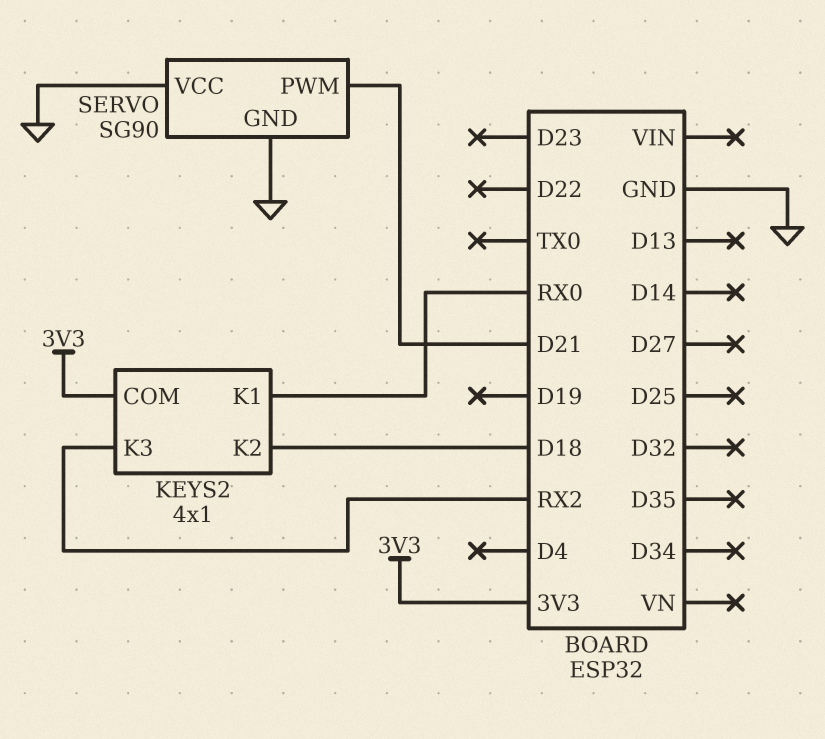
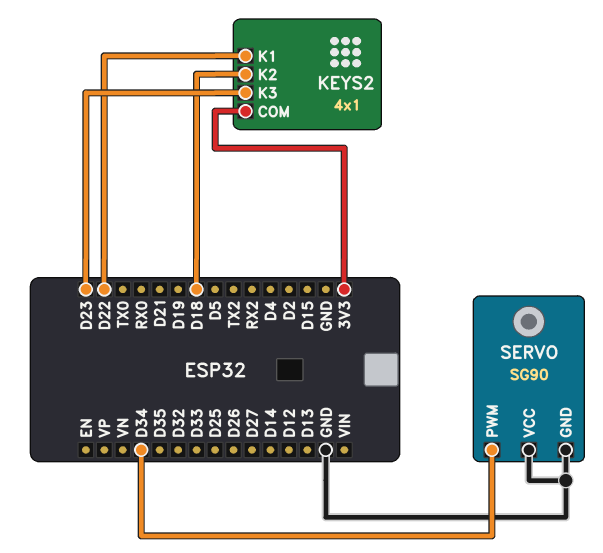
KEYS2 pin K1: RX0 -> D22
KEYS2 pin K3: RX2 -> D23
SERVO pin PWM: D21 -> D34

